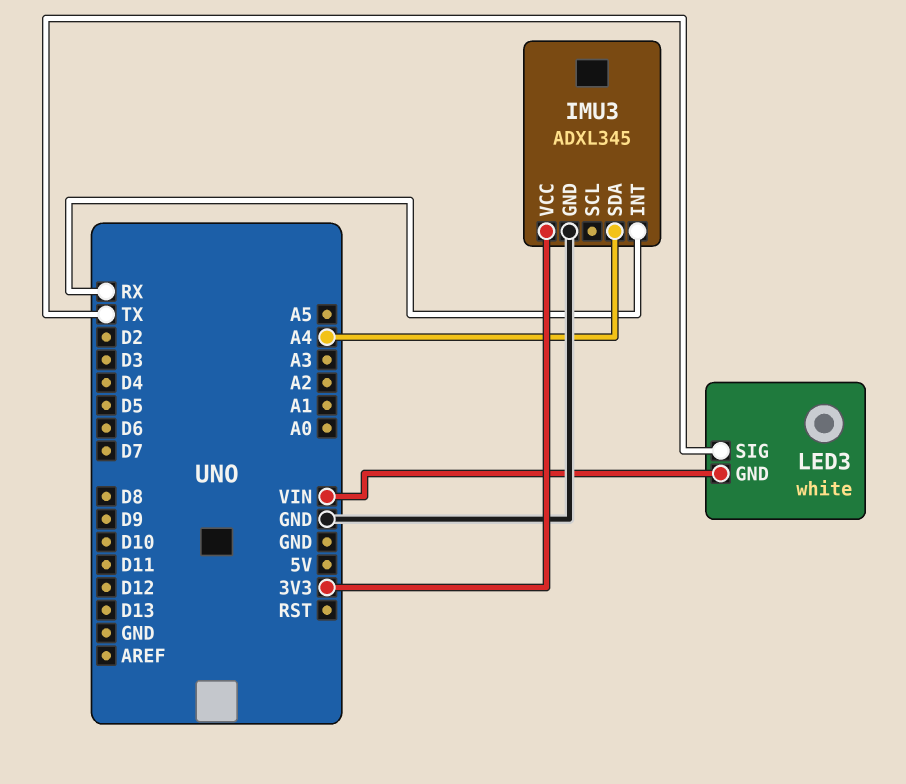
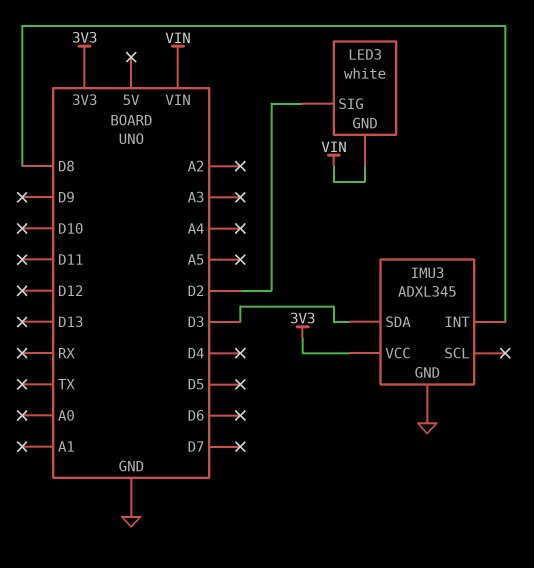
IMU3 pin INT: RX -> D8
IMU3 pin SDA: A4 -> D3
LED3 pin SIG: TX -> D2

